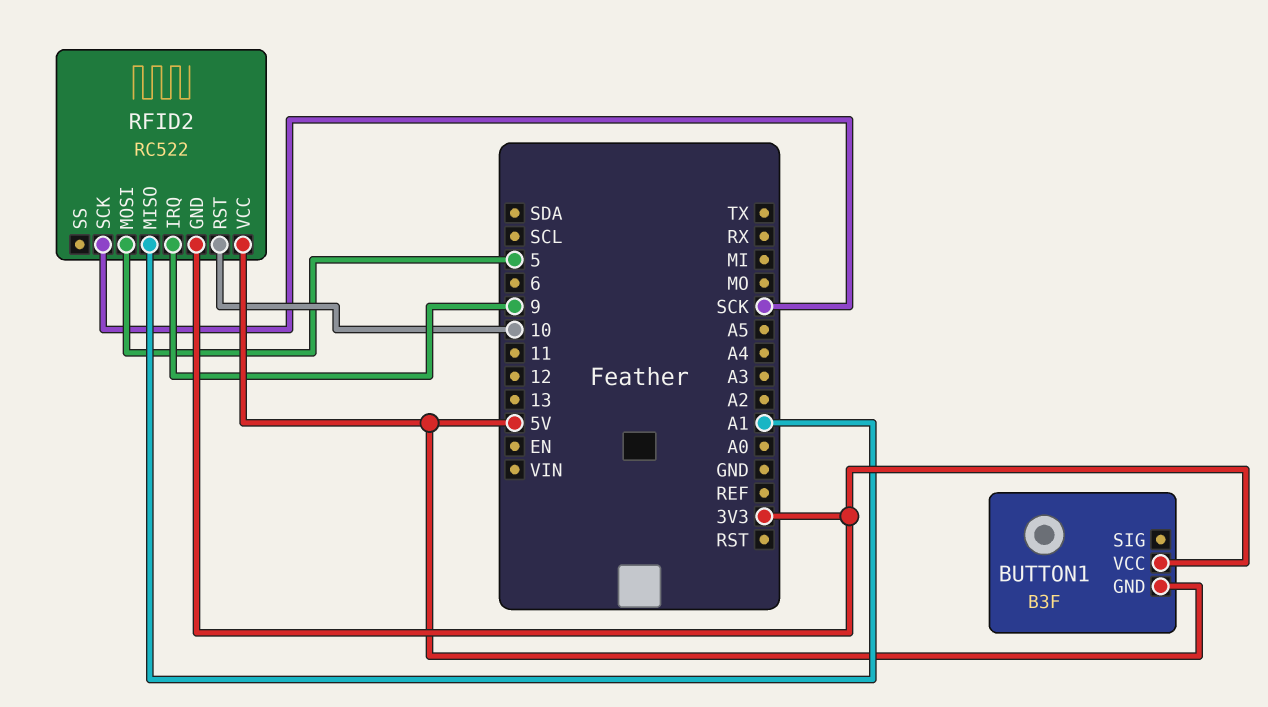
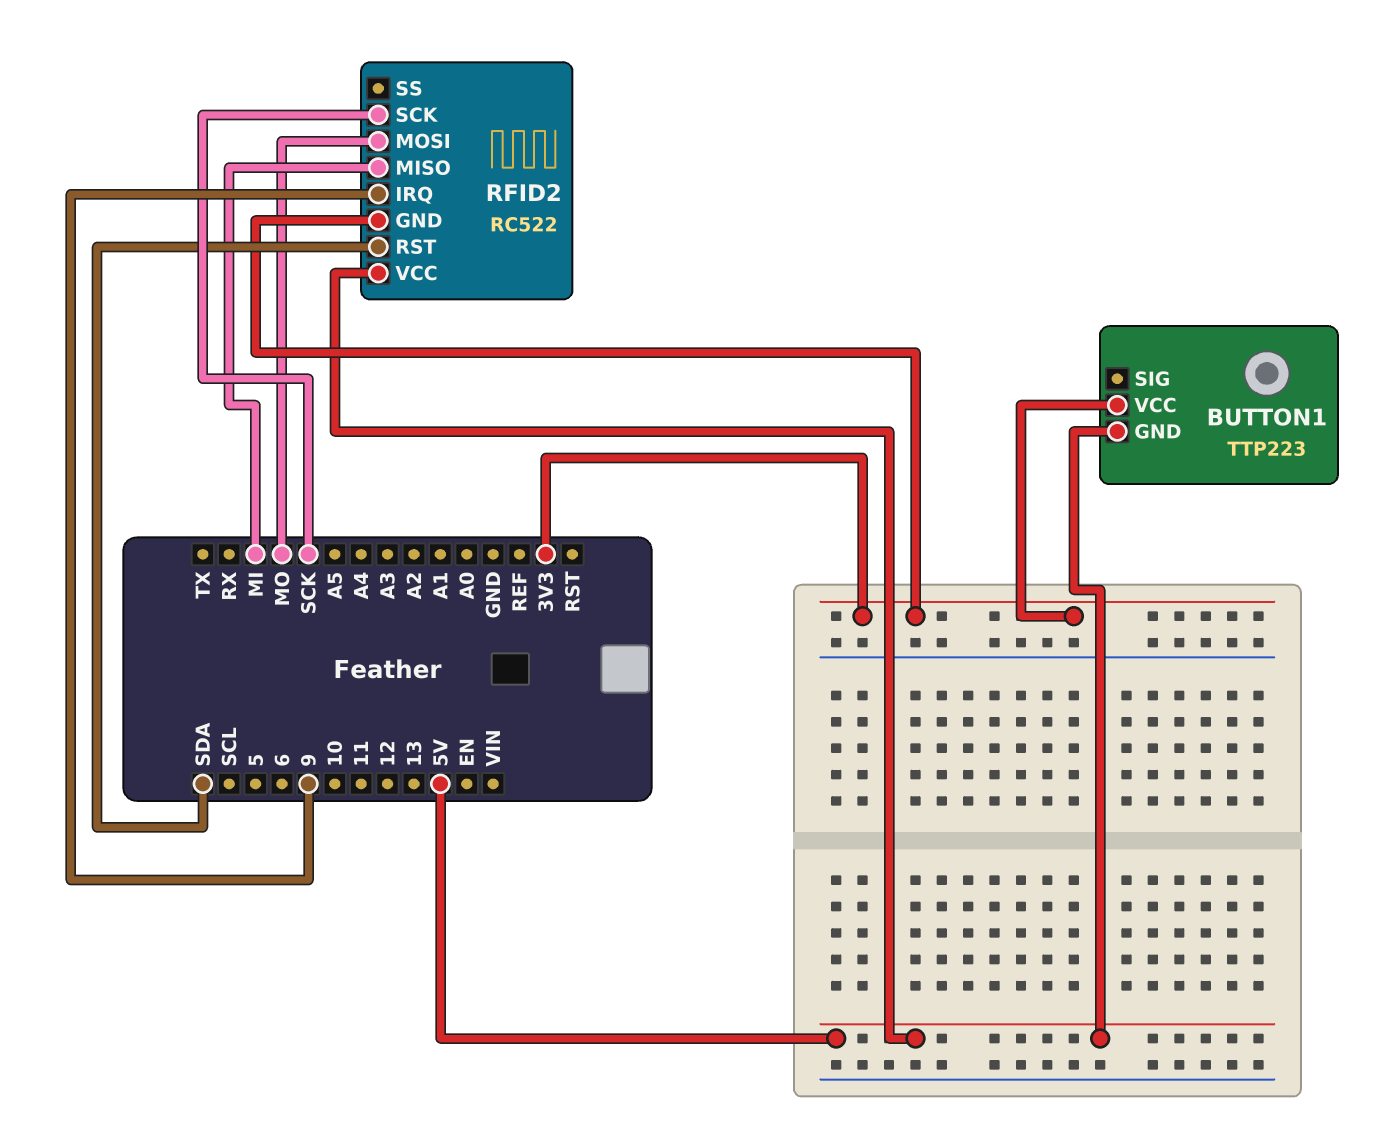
BUTTON1: B3F -> TTP223
RFID2 pin MISO: A1 -> MI
RFID2 pin MOSI: 5 -> MO
RFID2 pin RST: 10 -> SDA

